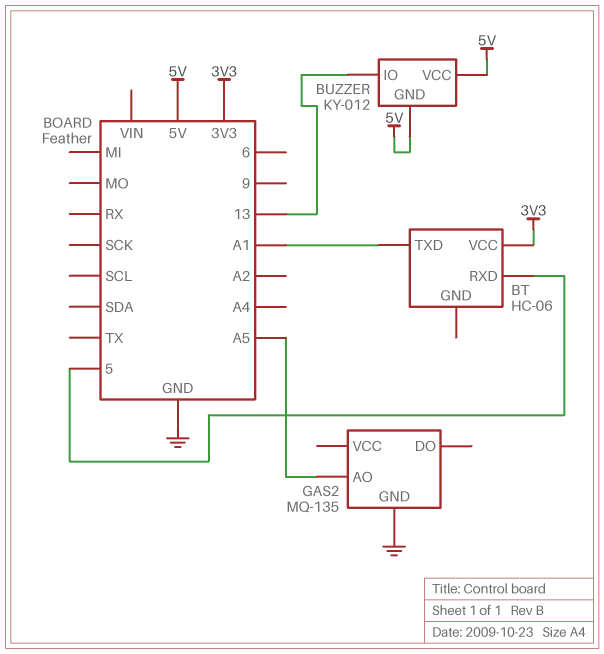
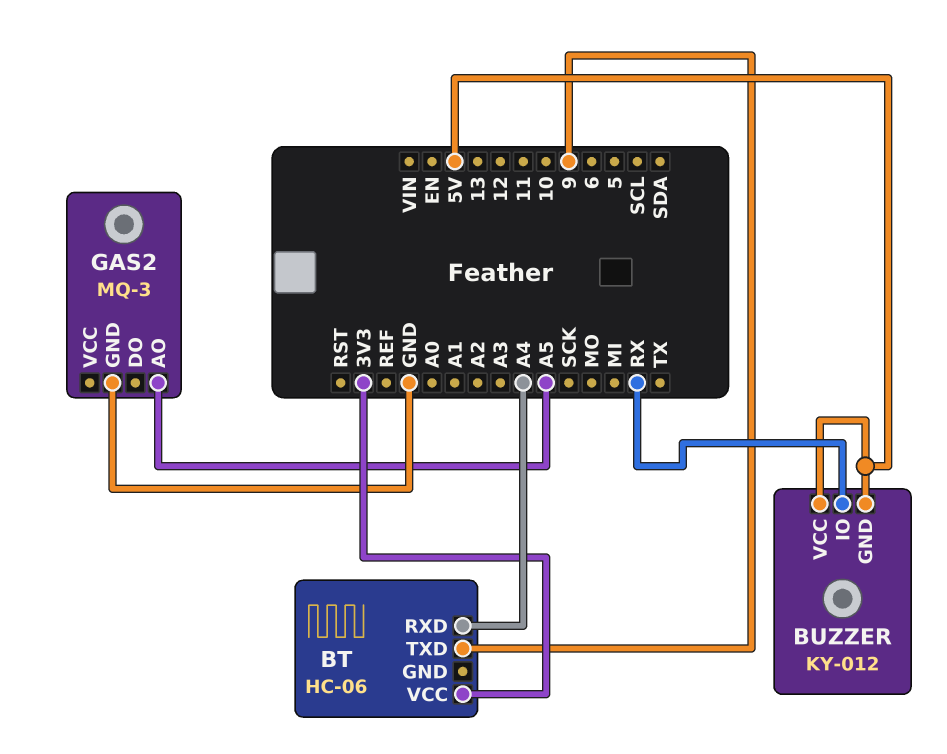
BT pin RXD: 5 -> A4
BT pin TXD: A1 -> 9
BUZZER pin IO: 13 -> RX
GAS2: MQ-135 -> MQ-3

